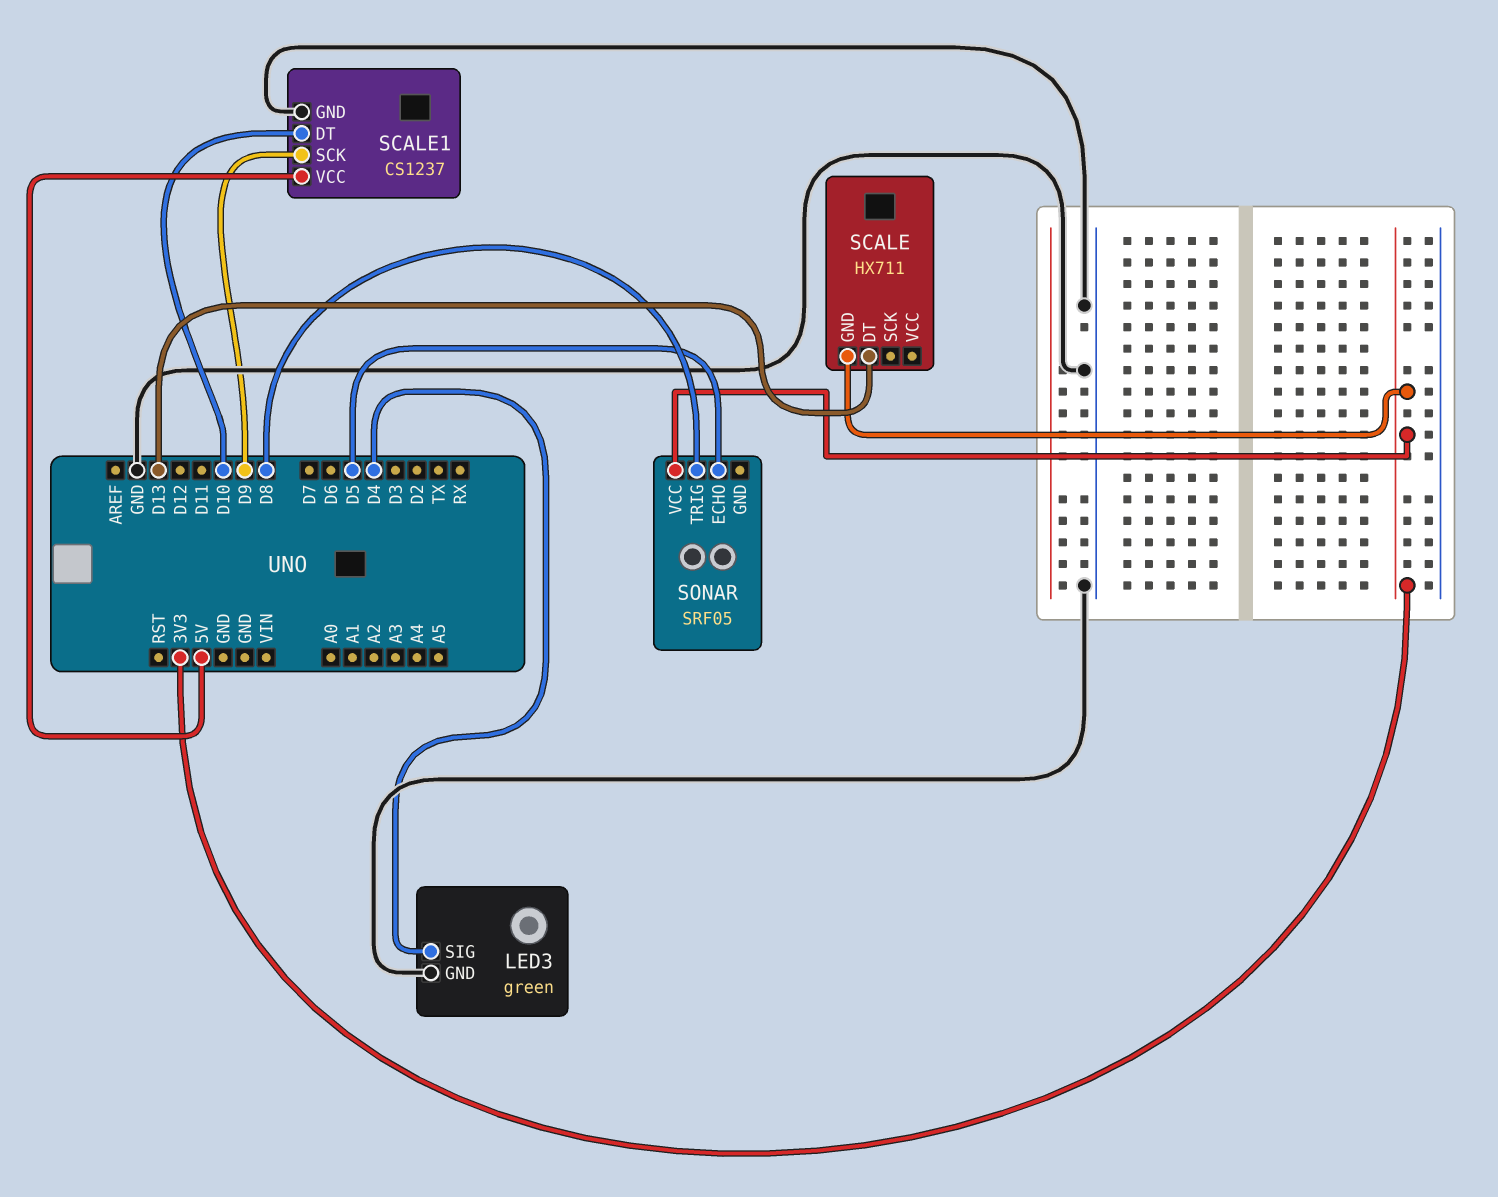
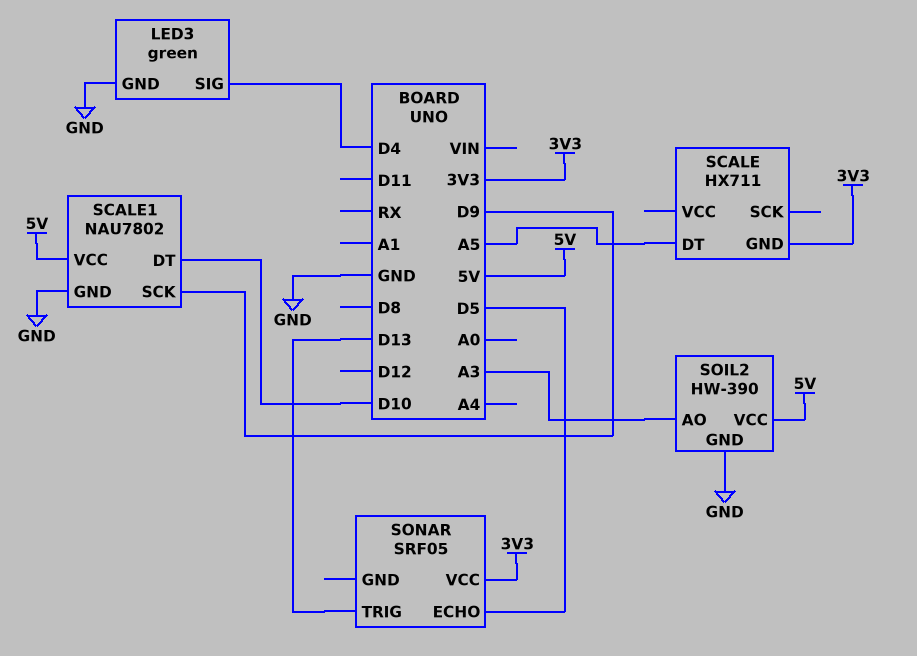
SCALE pin DT: D13 -> A5
SCALE1: CS1237 -> NAU7802
SOIL2: none -> HW-390
SOIL2 pin AO: none -> A3
SOIL2 pin GND: none -> GND
SOIL2 pin VCC: none -> 5V
SONAR pin TRIG: D8 -> D13

